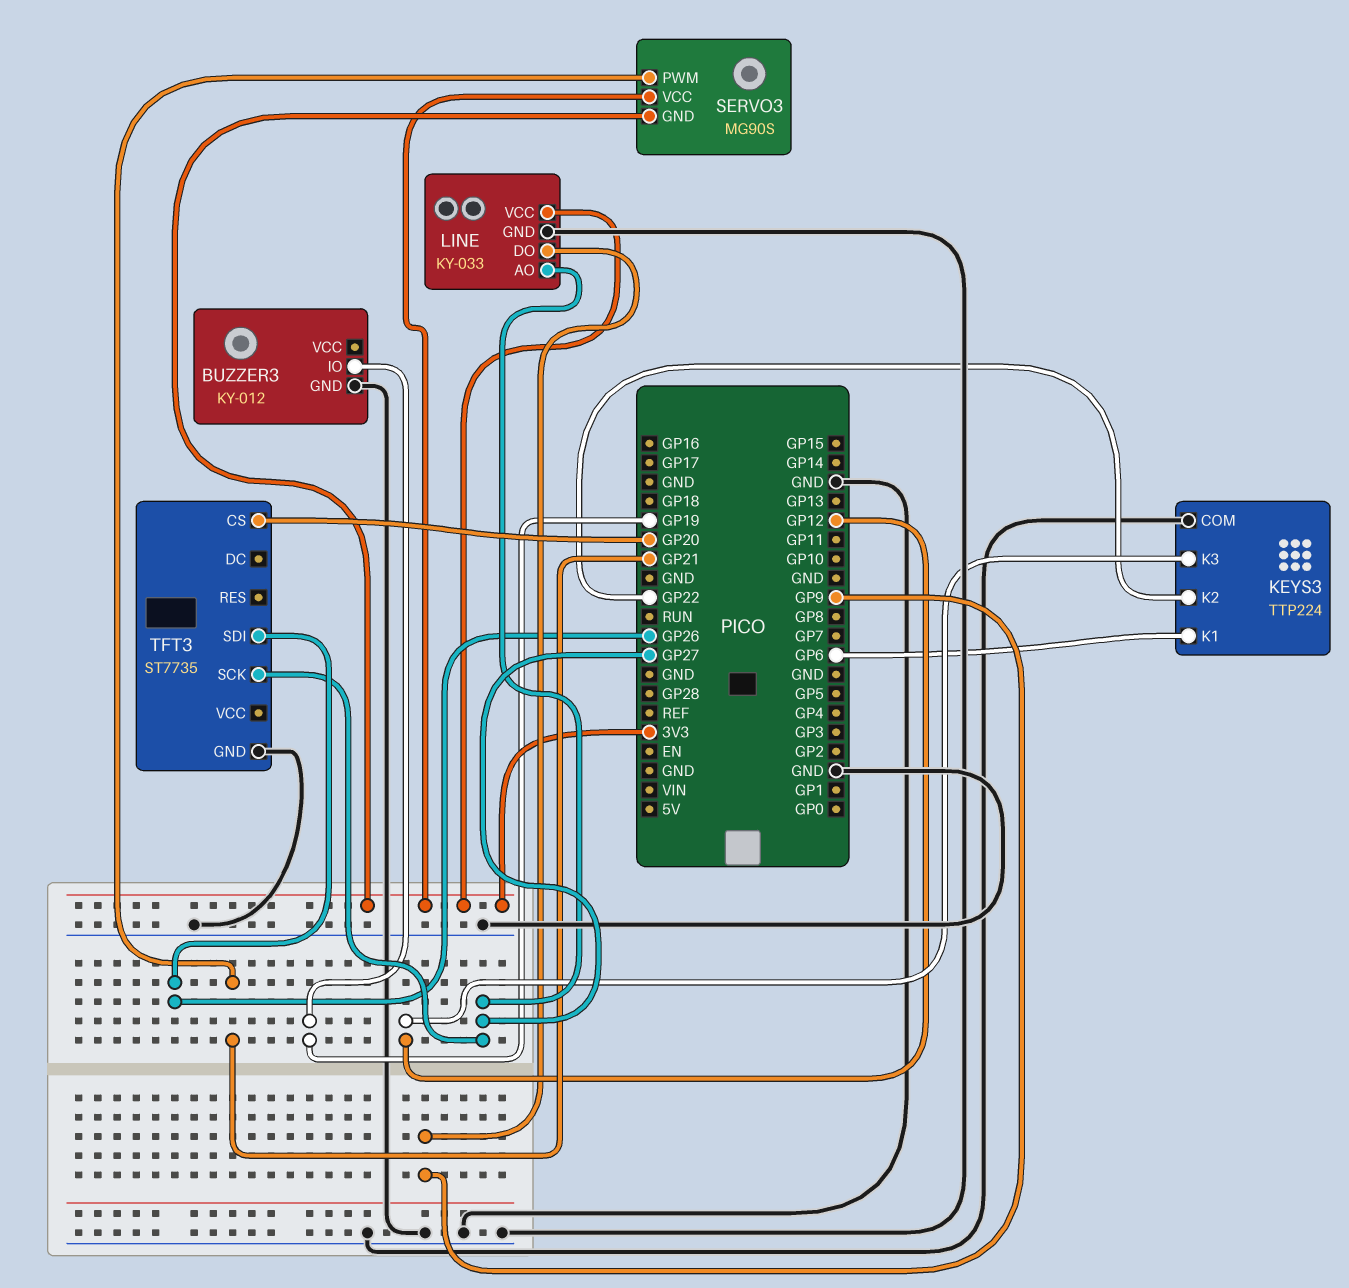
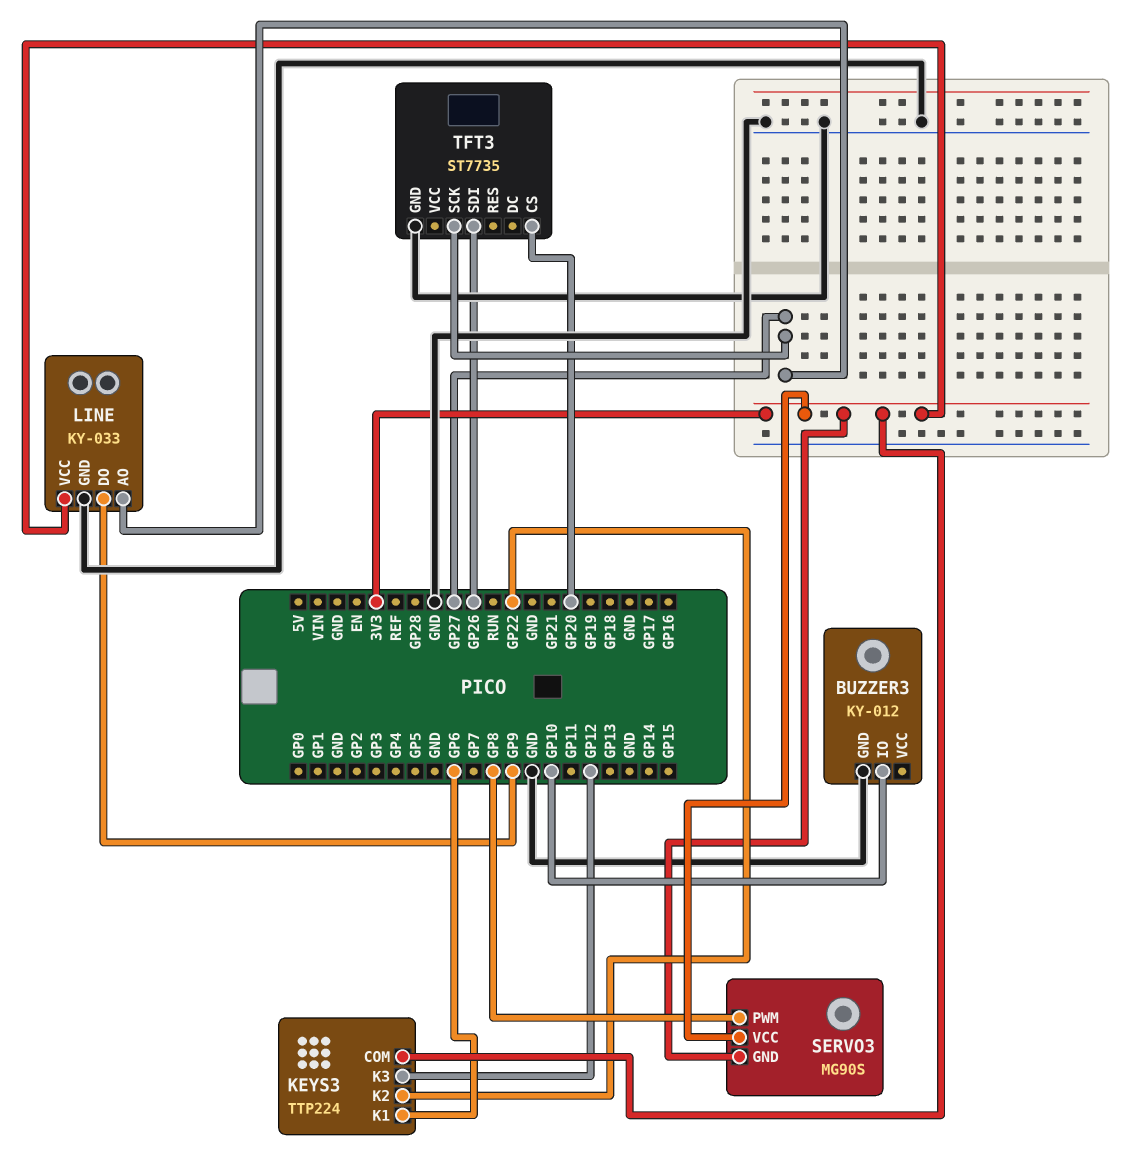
BUZZER3 pin IO: GP19 -> GP10
KEYS3 pin COM: GND -> 3V3
SERVO3 pin PWM: GP21 -> GP8

